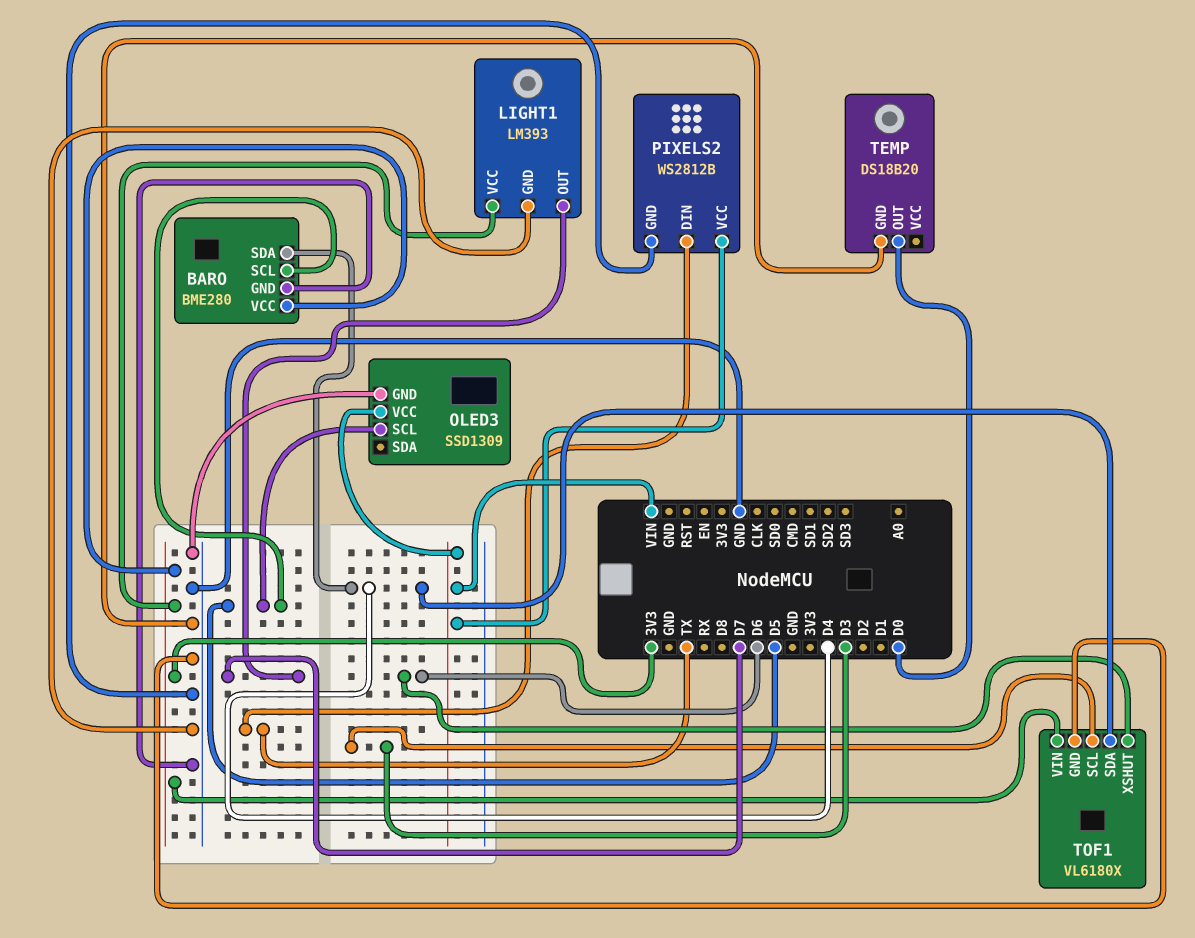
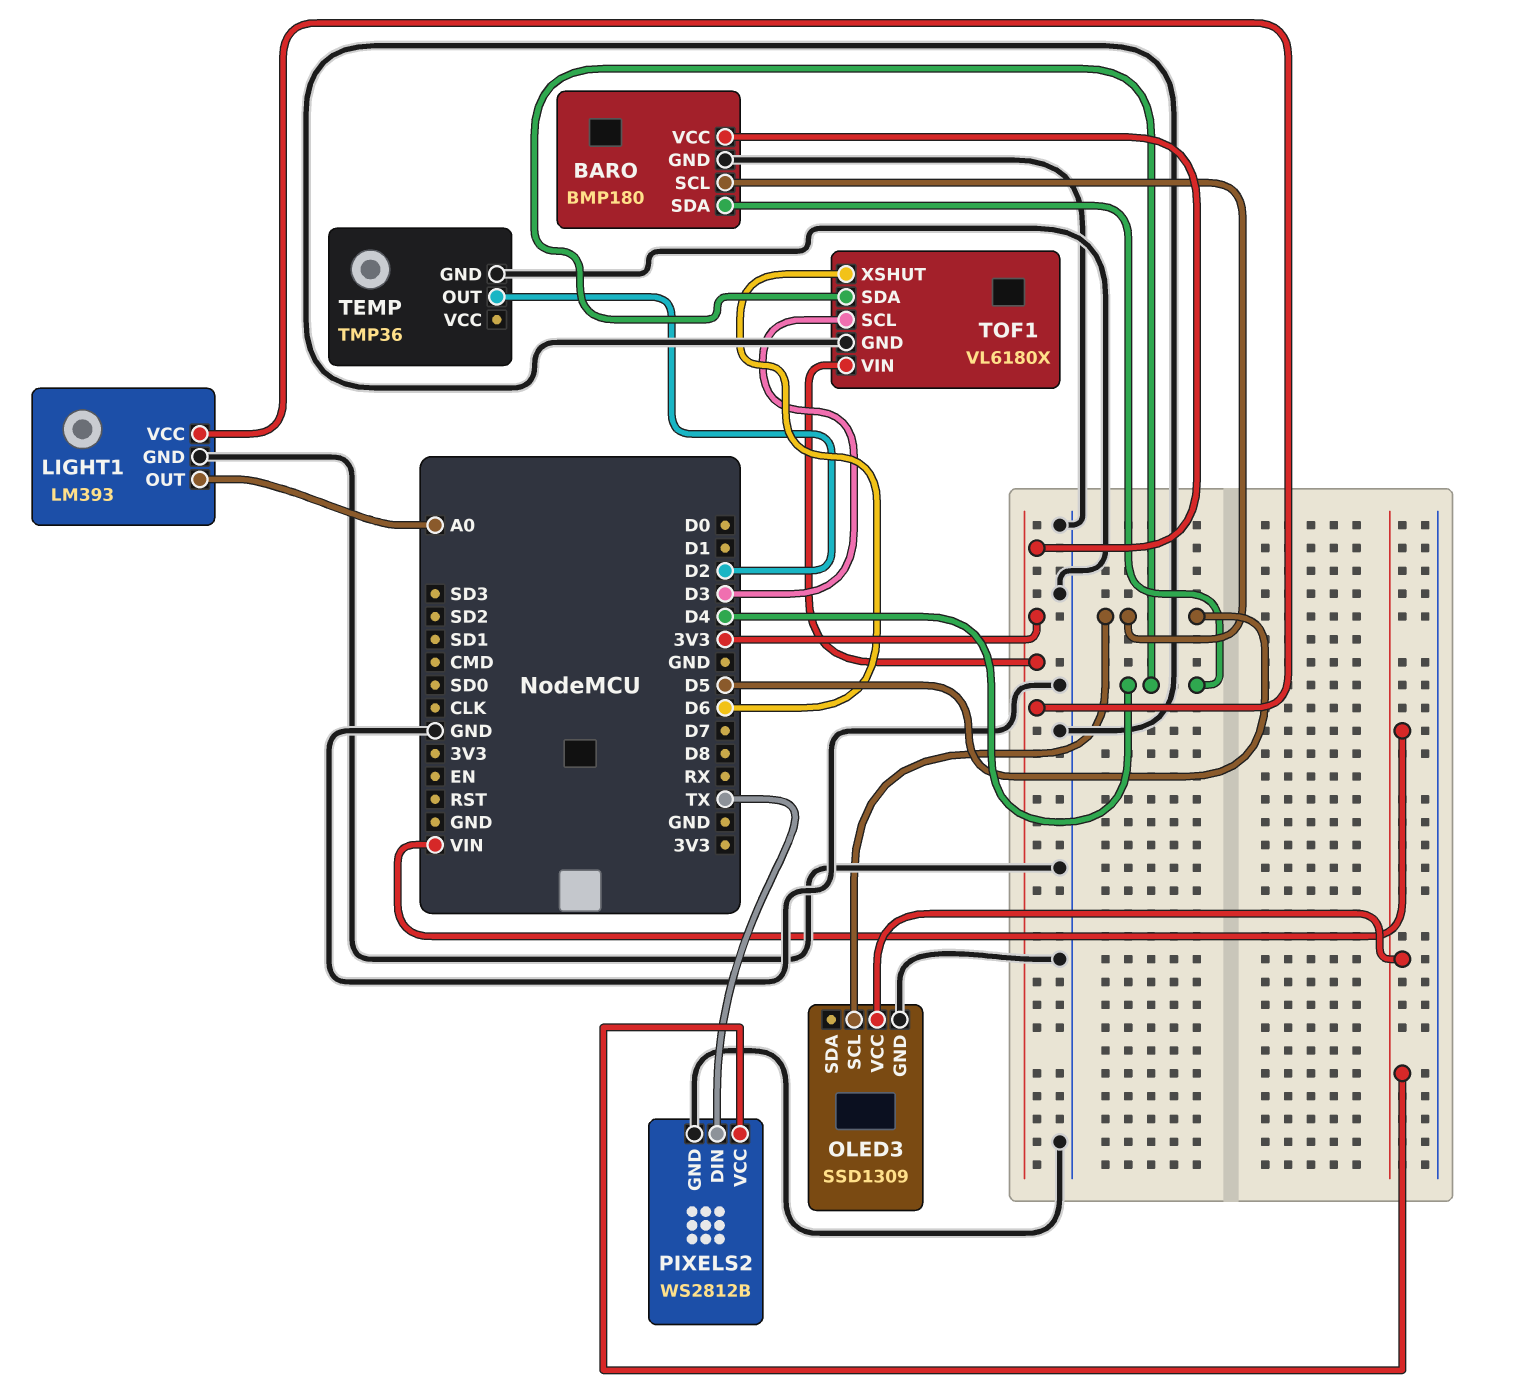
BARO: BME280 -> BMP180
LIGHT1 pin OUT: D7 -> A0
TEMP: DS18B20 -> TMP36
TEMP pin OUT: D0 -> D2

